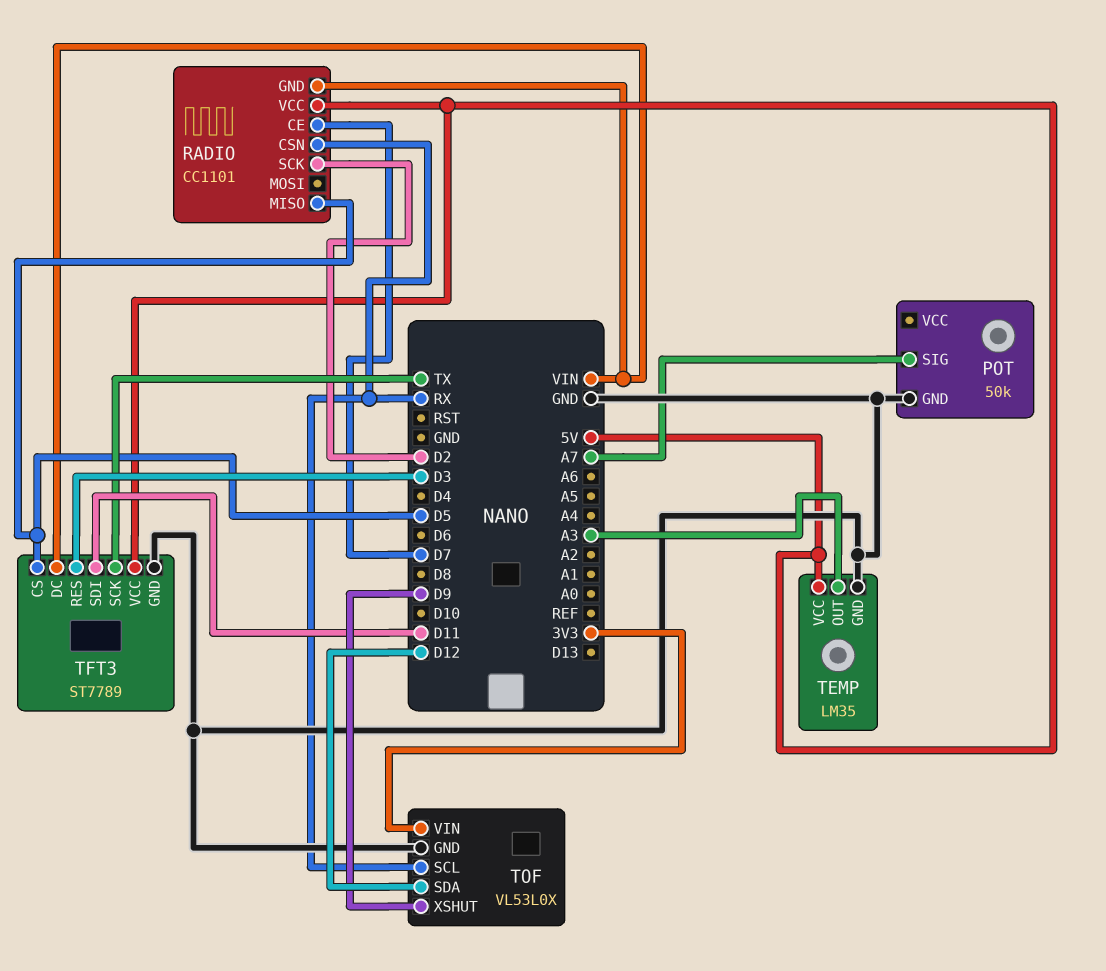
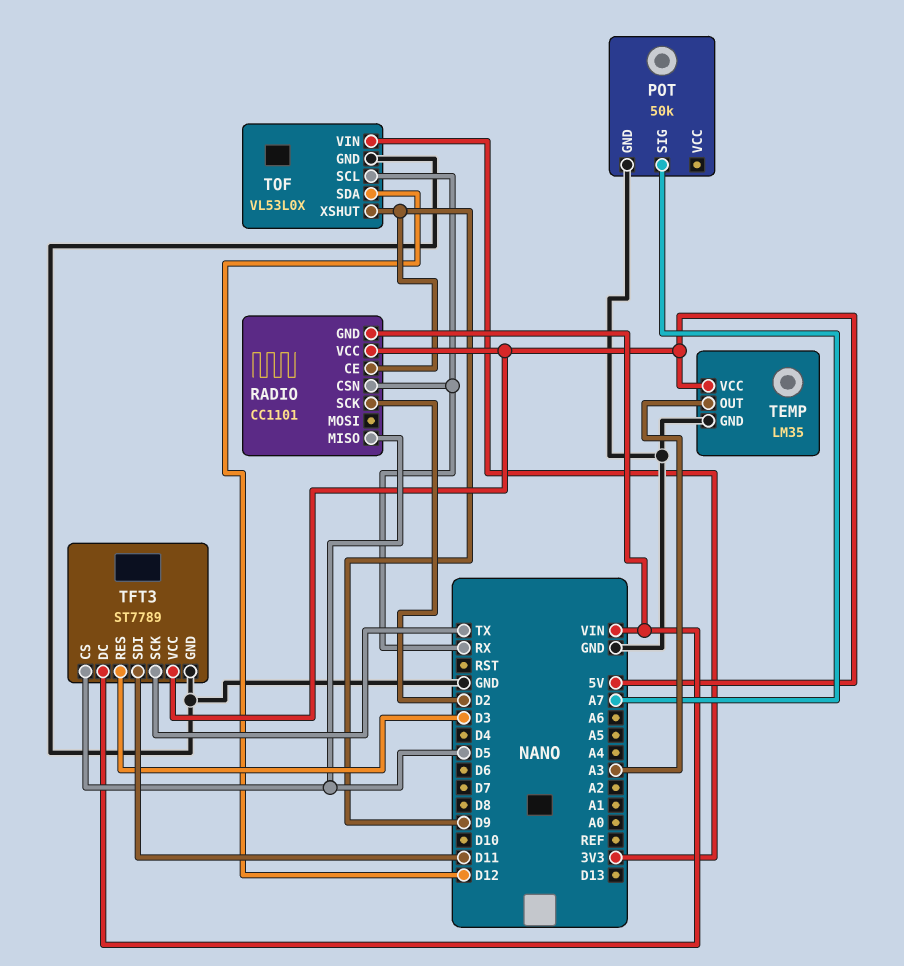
RADIO pin CE: D7 -> D9

